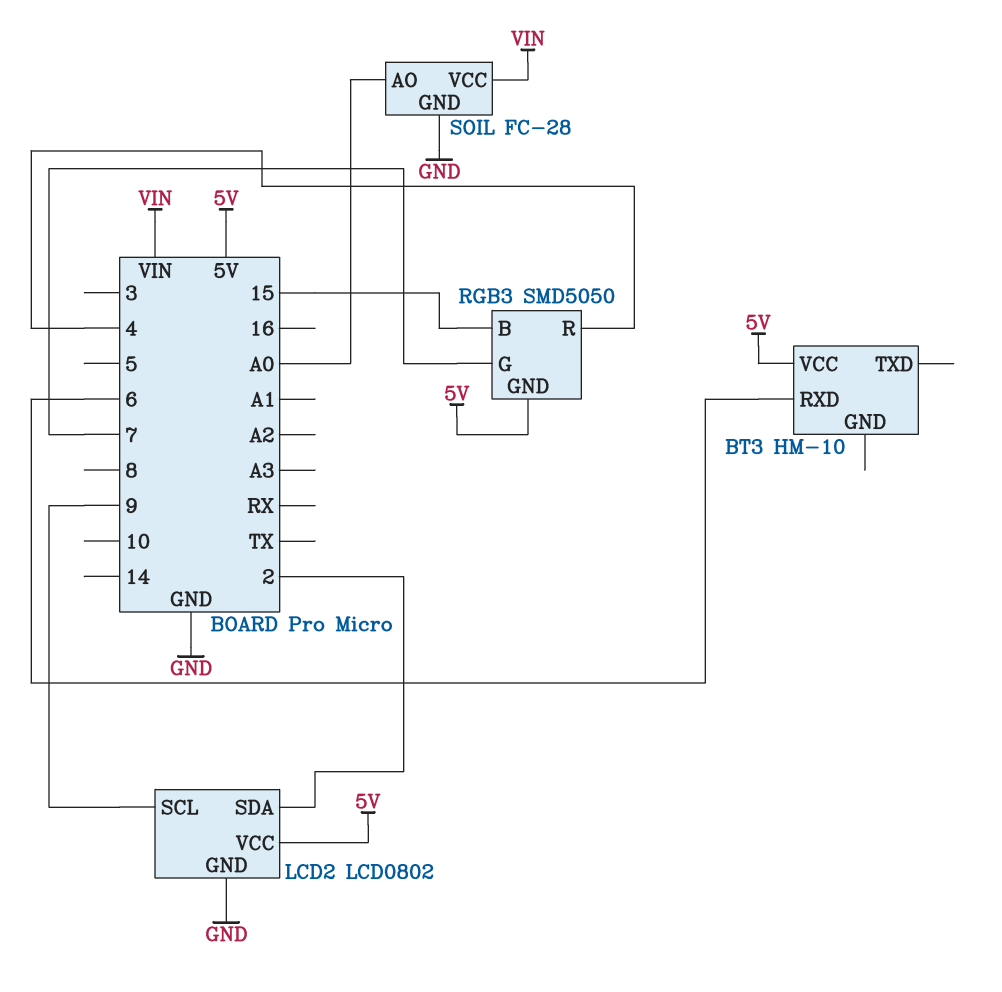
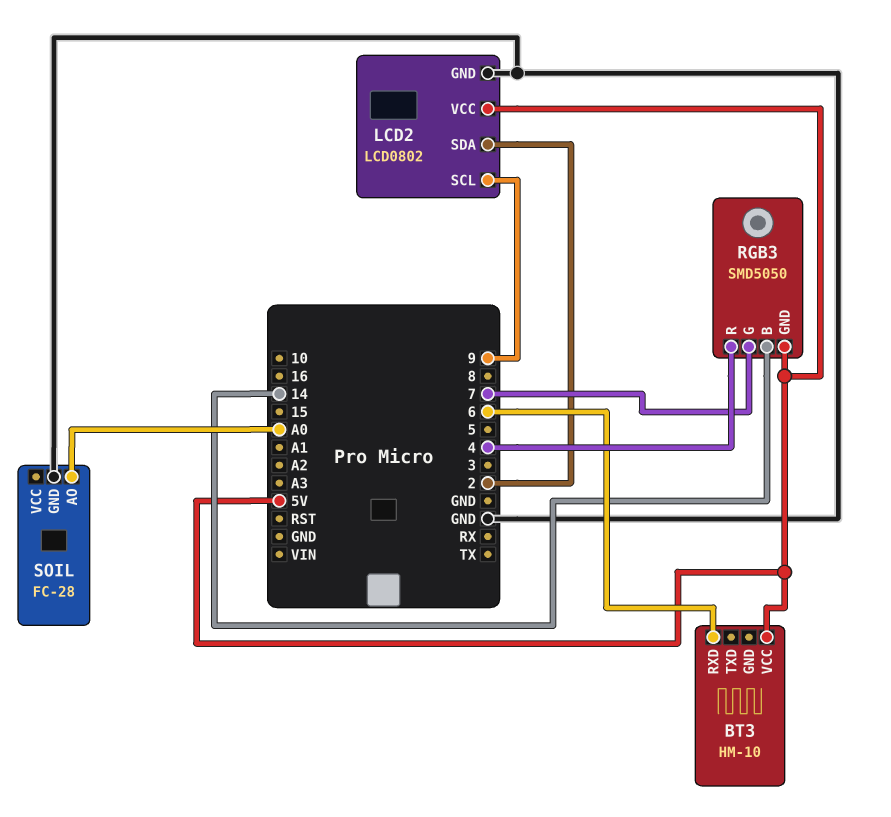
RGB3 pin B: 15 -> 14
SOIL pin VCC: VIN -> none

